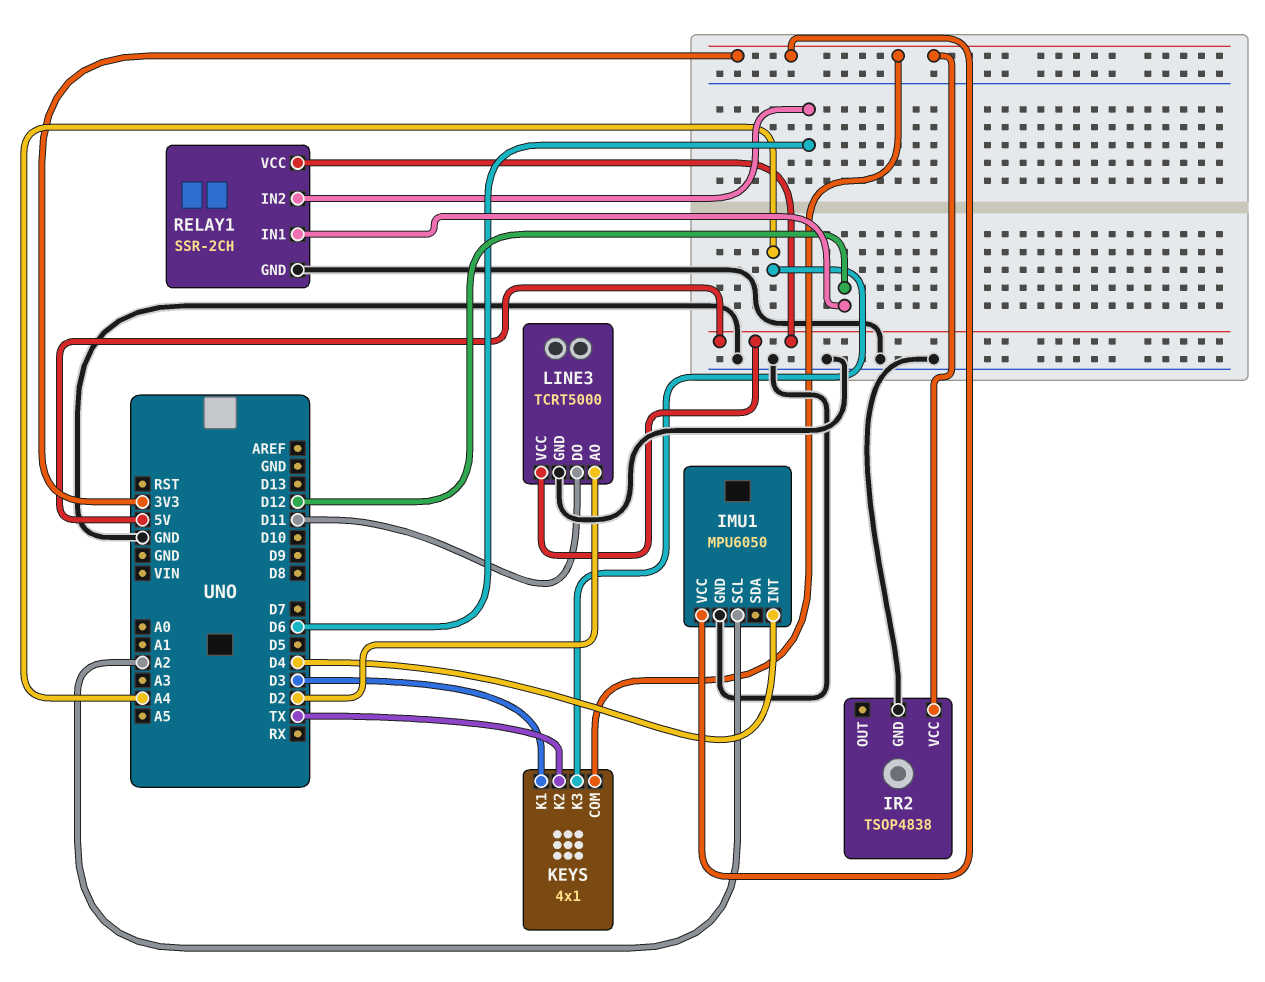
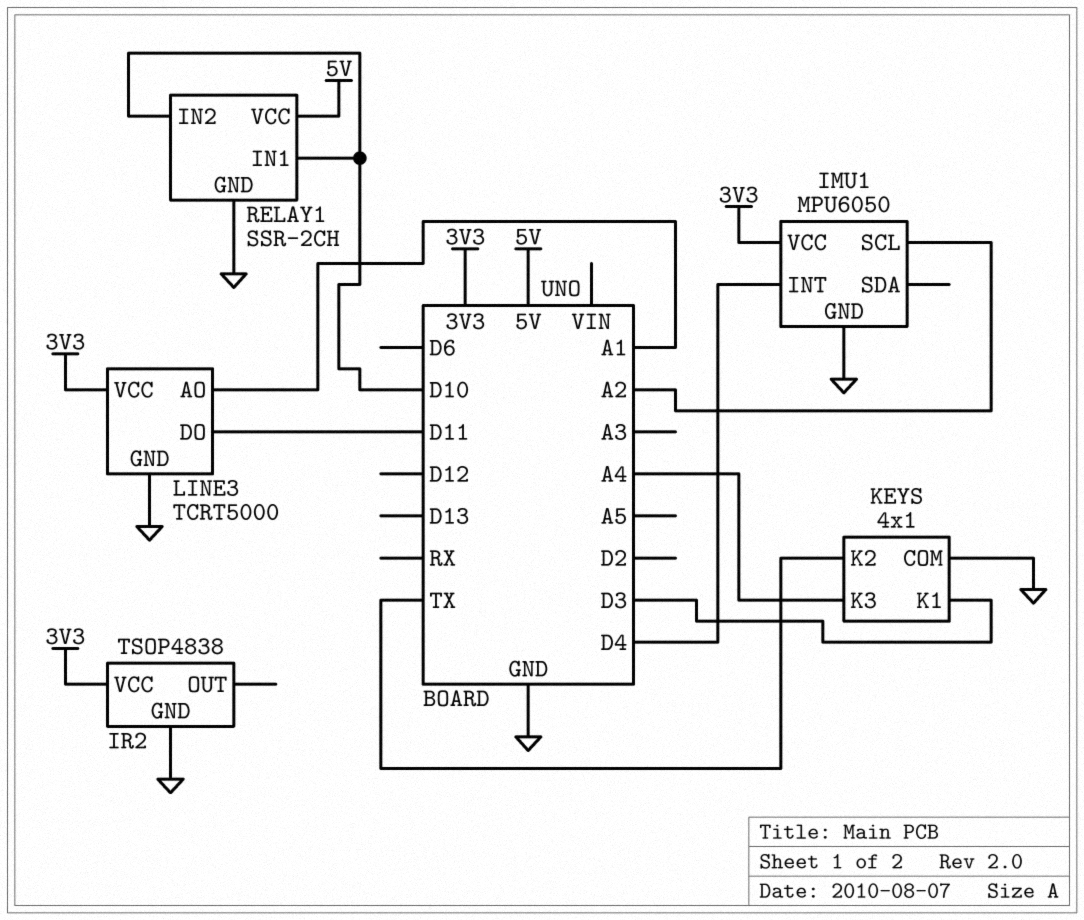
KEYS pin COM: 3V3 -> GND
LINE3 pin AO: D2 -> A1
LINE3 pin VCC: 5V -> 3V3
RELAY1 pin IN1: D12 -> D10
RELAY1 pin IN2: D6 -> D10

